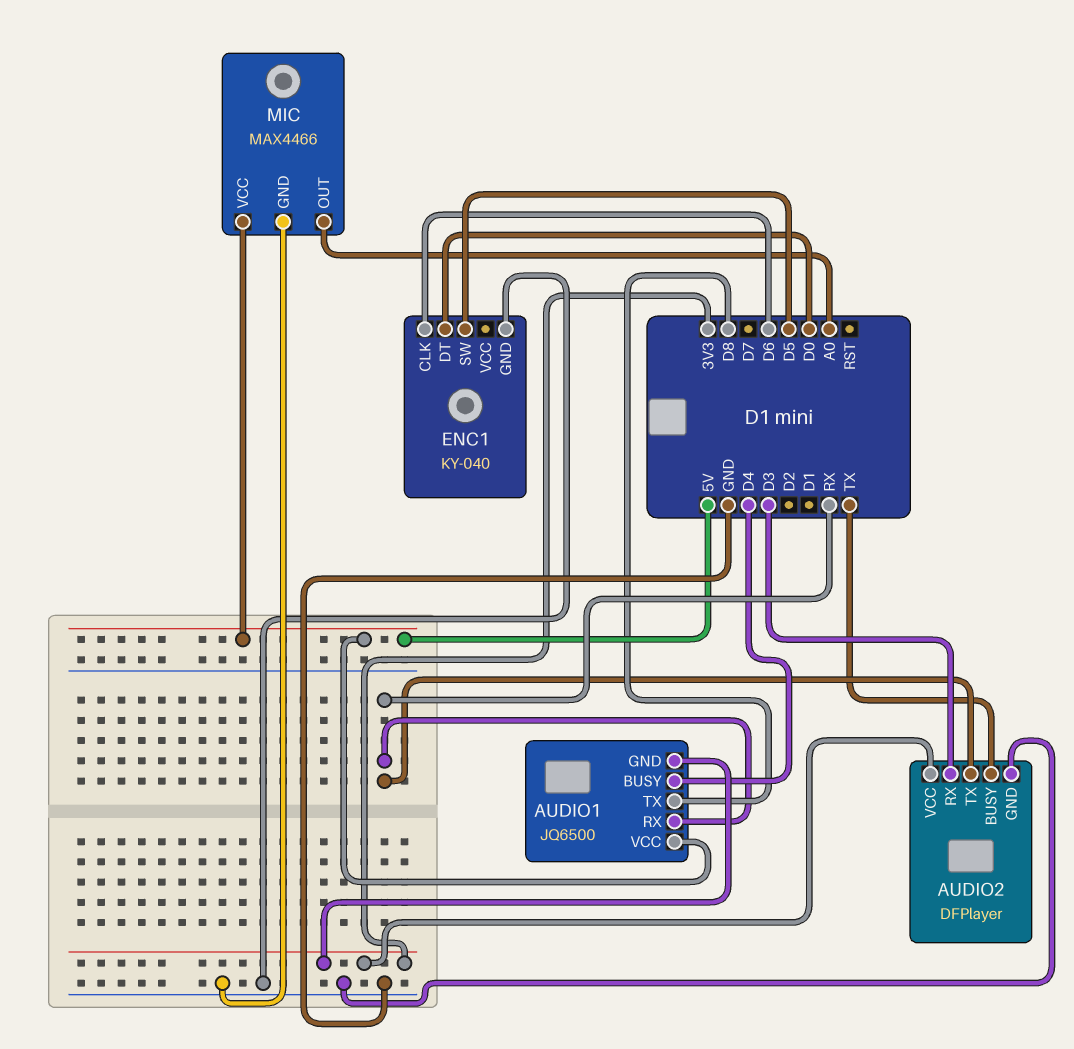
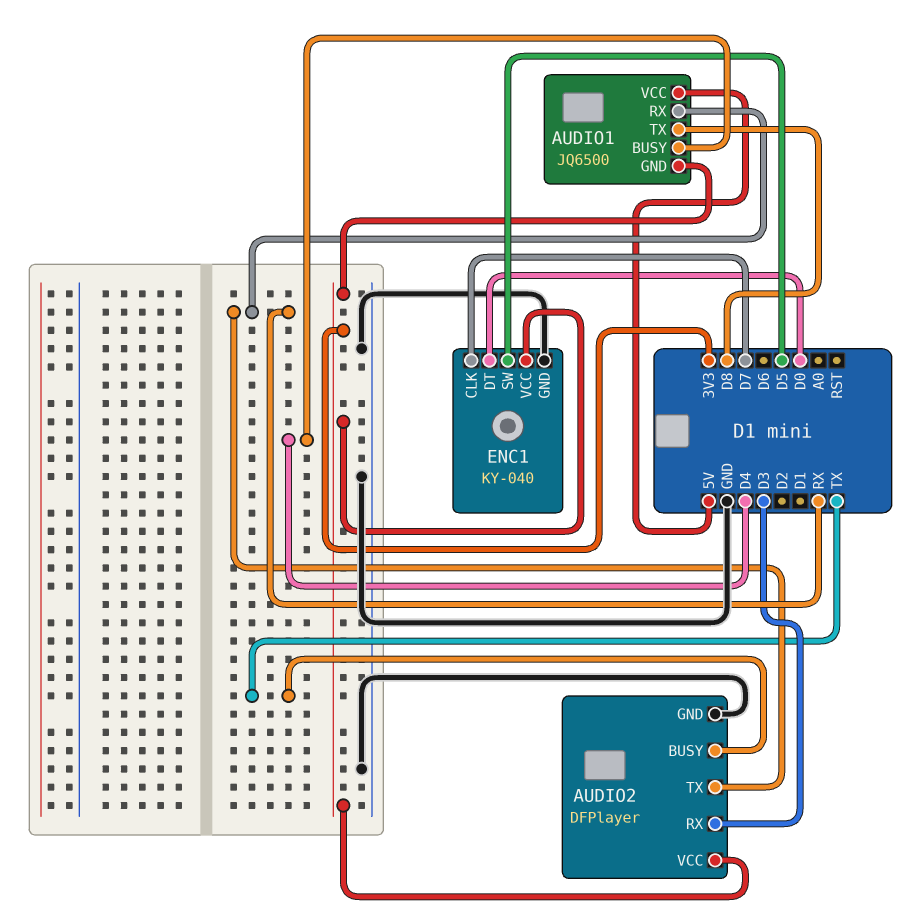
ENC1 pin CLK: D6 -> D7
ENC1 pin VCC: none -> 3V3
MIC: MAX4466 -> none
MIC pin GND: GND -> none
MIC pin OUT: A0 -> none
MIC pin VCC: 5V -> none

